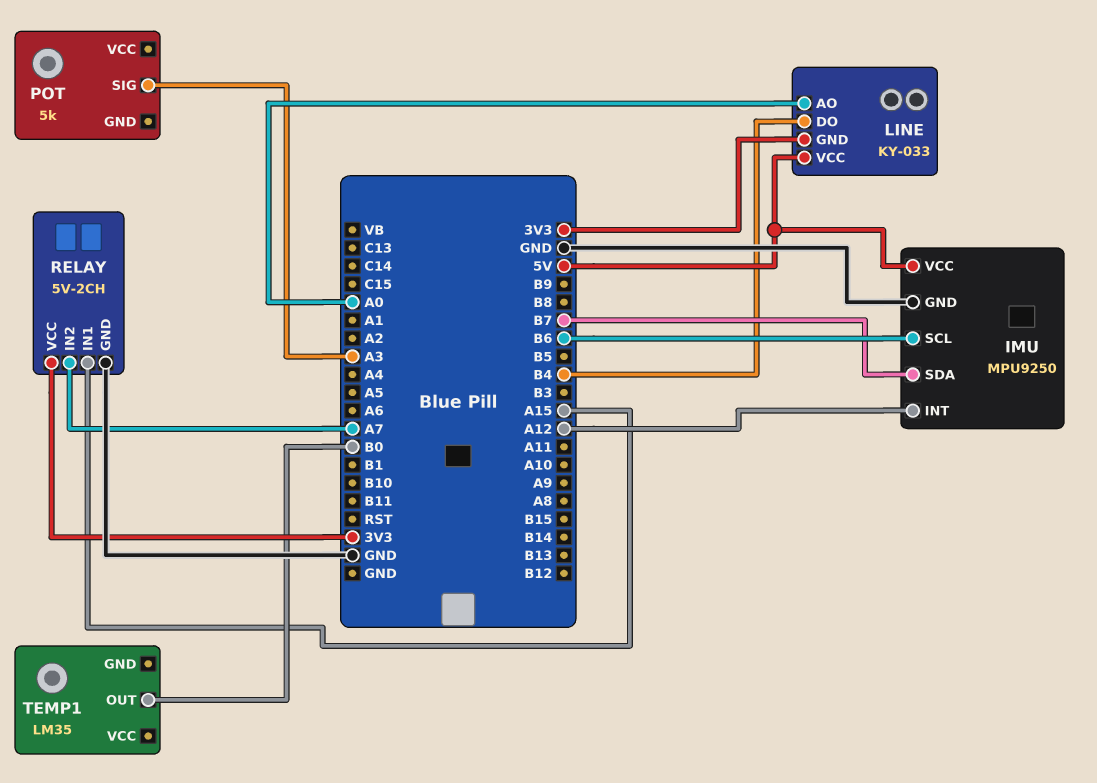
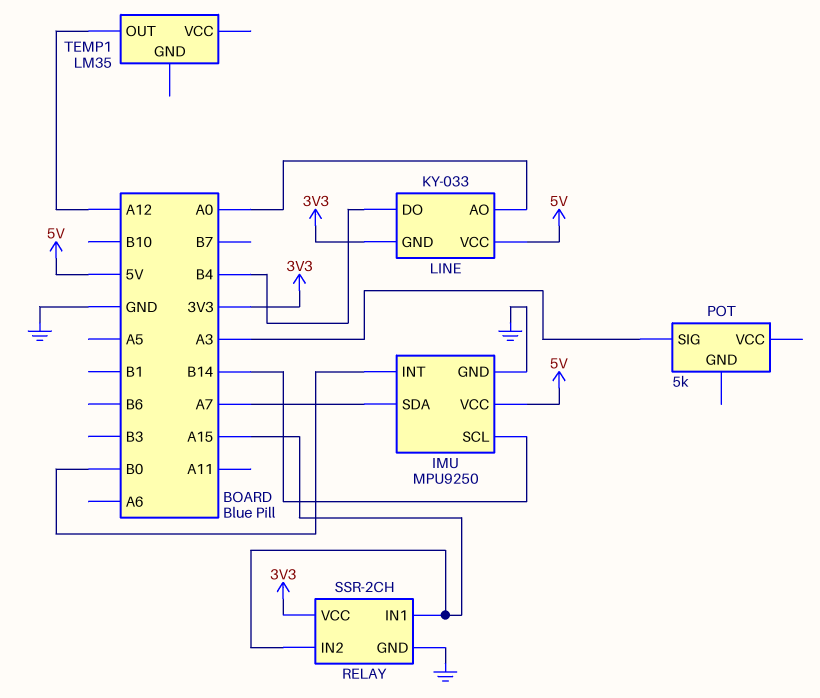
IMU pin INT: A12 -> B0
IMU pin SCL: B6 -> B14
IMU pin SDA: B7 -> A7
RELAY: 5V-2CH -> SSR-2CH
RELAY pin IN2: A7 -> A15
TEMP1 pin OUT: B0 -> A12

